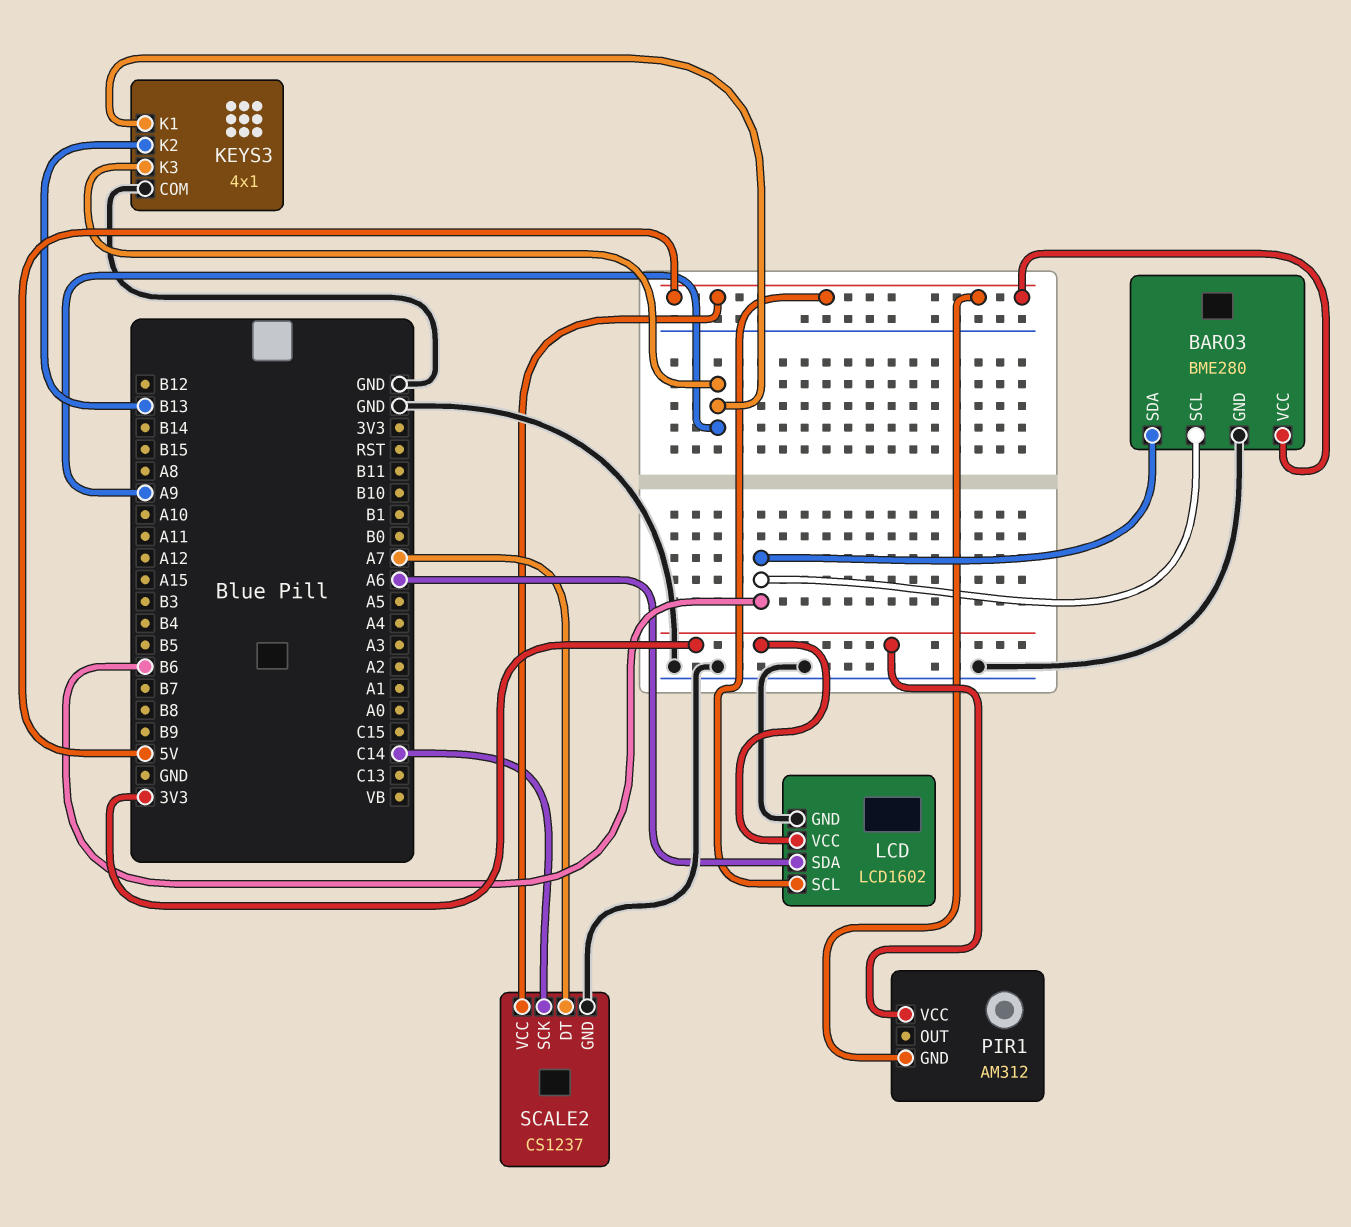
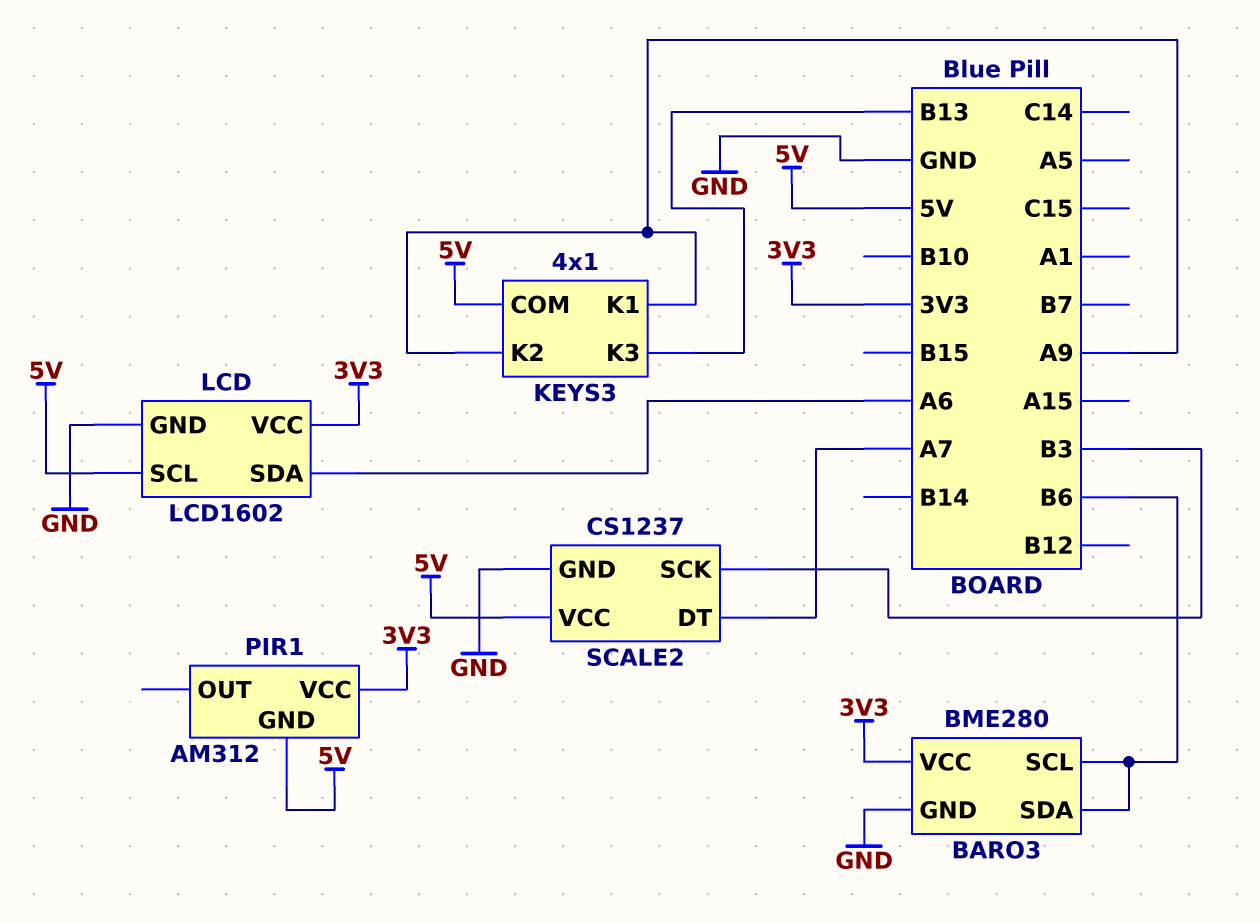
BARO3 pin VCC: 5V -> 3V3
KEYS3 pin COM: GND -> 5V
KEYS3 pin K2: B13 -> A9
KEYS3 pin K3: A9 -> B13
SCALE2 pin SCK: C14 -> B3

